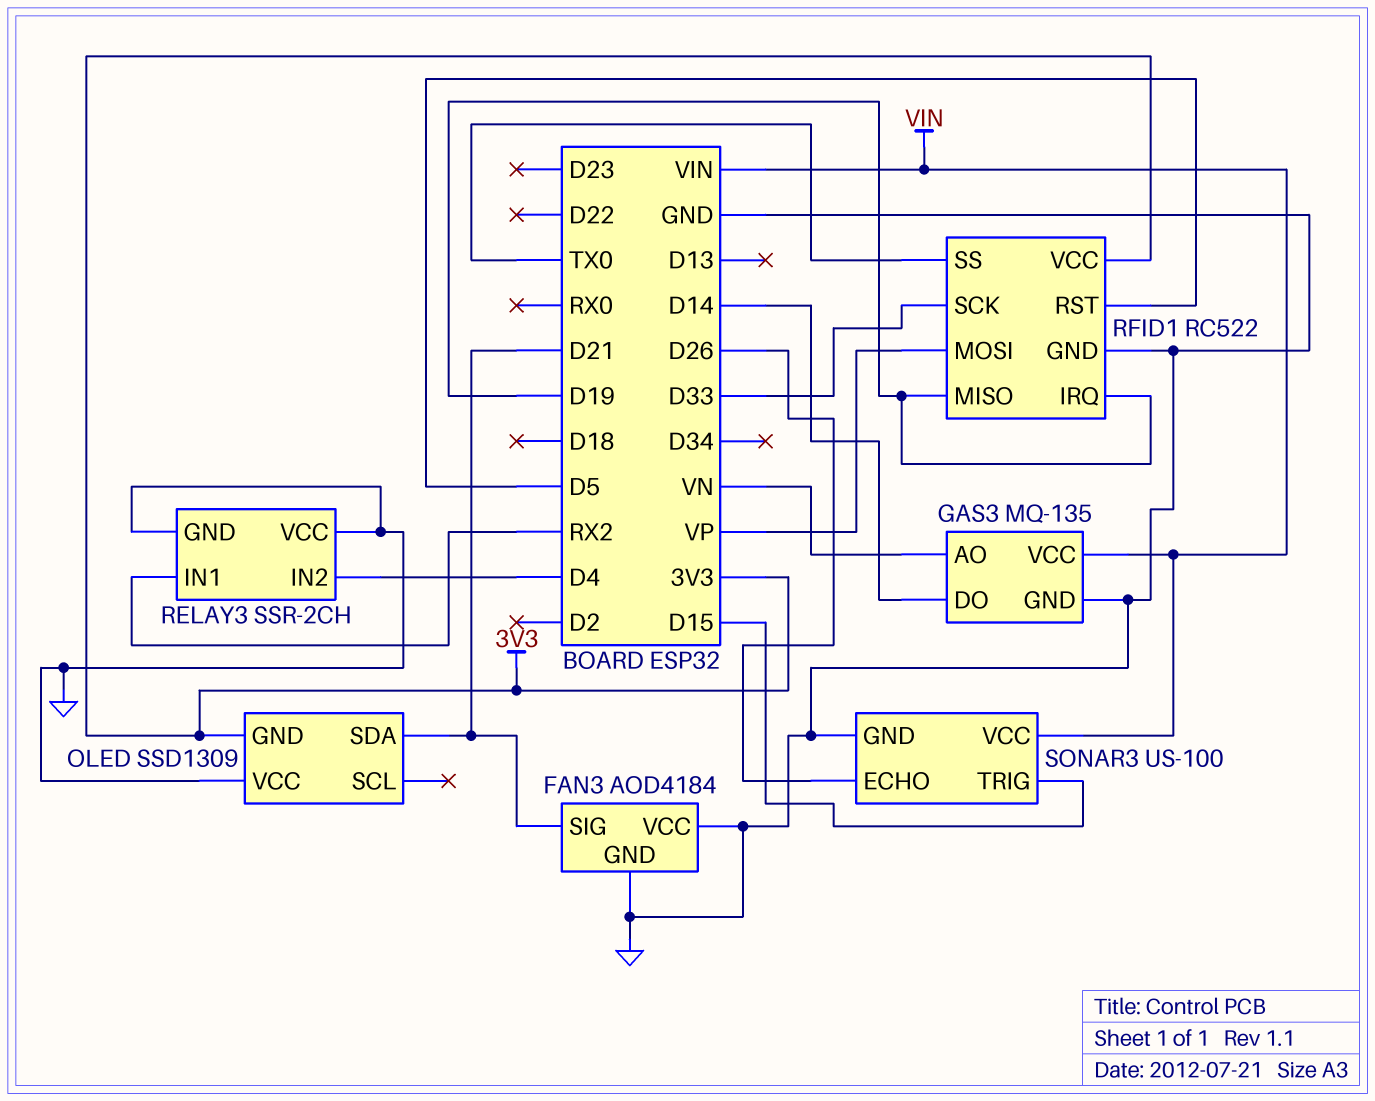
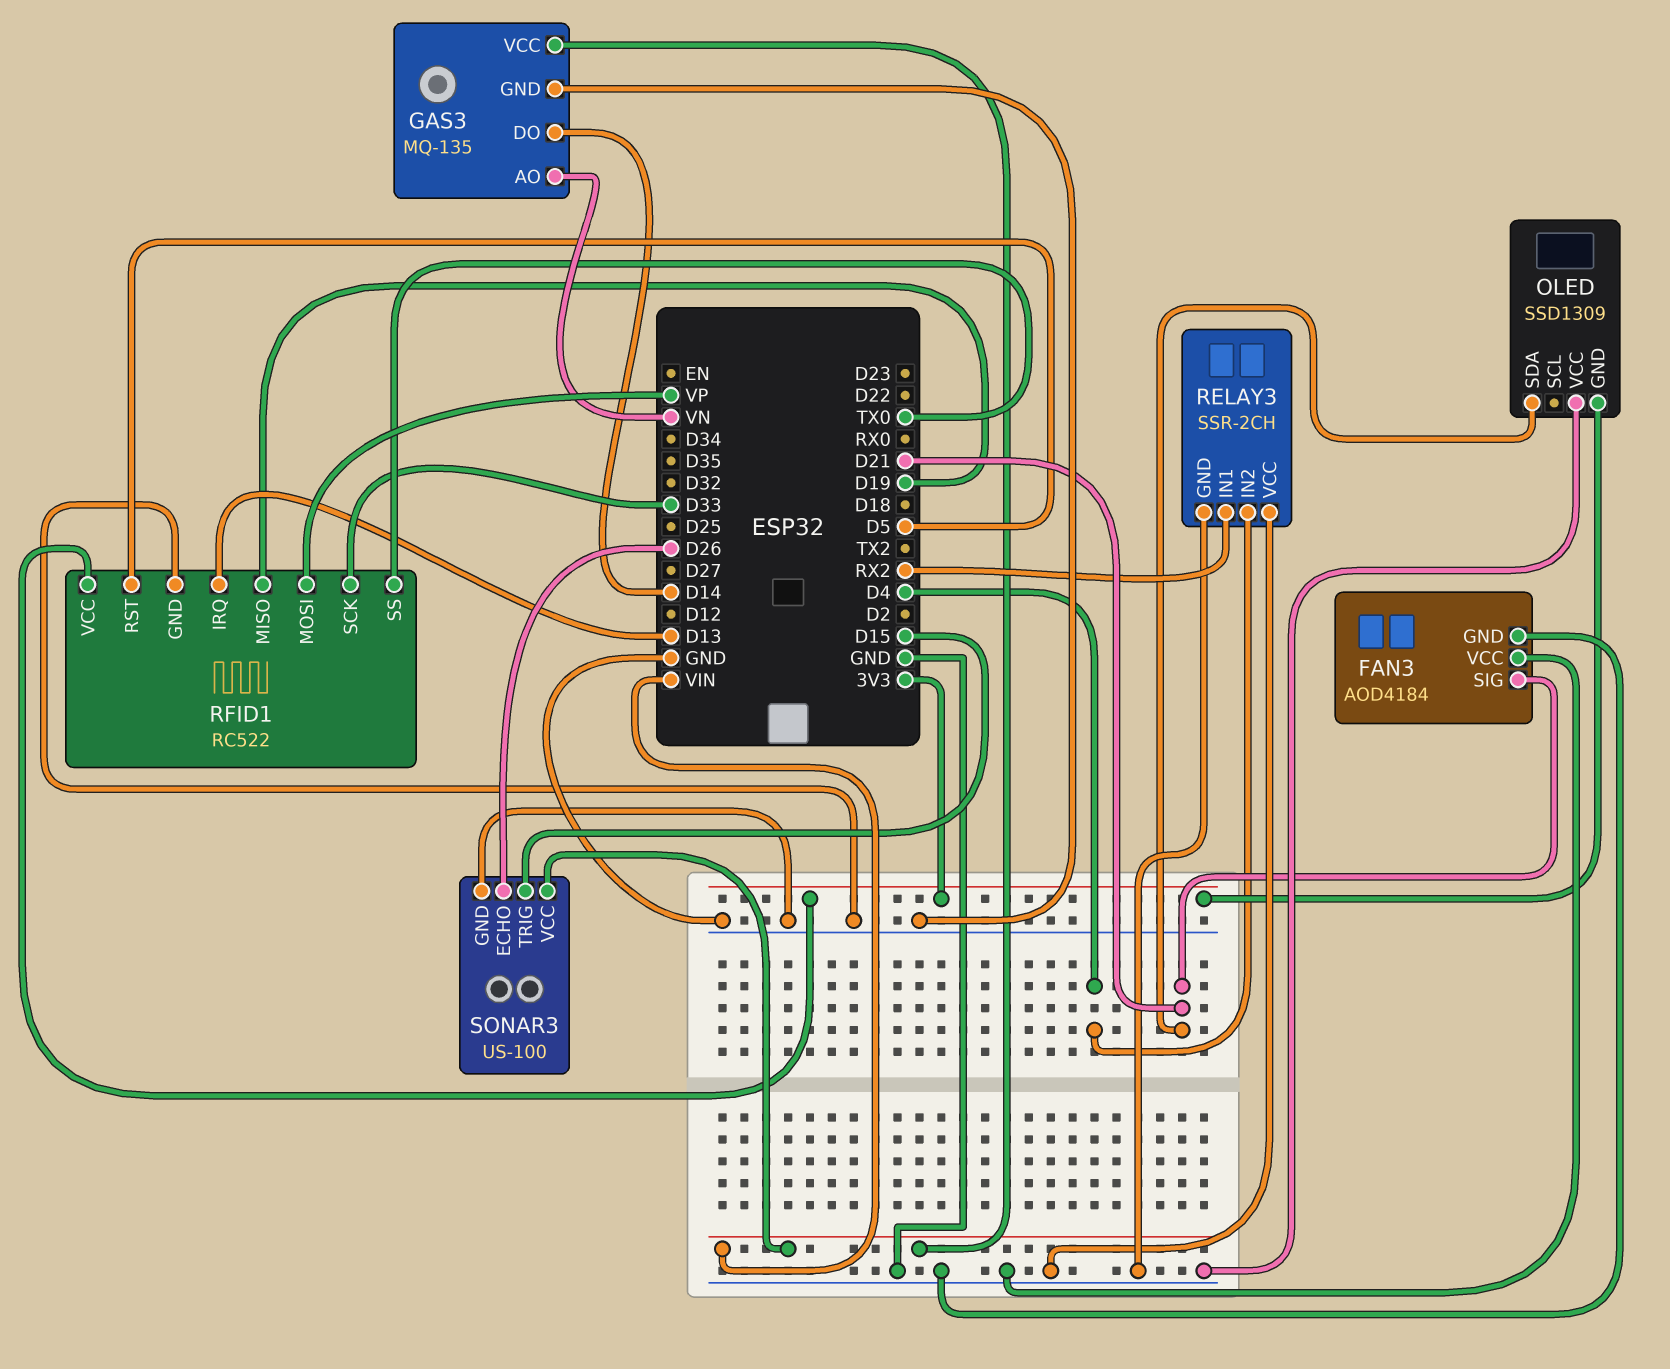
RFID1 pin IRQ: D19 -> D13

